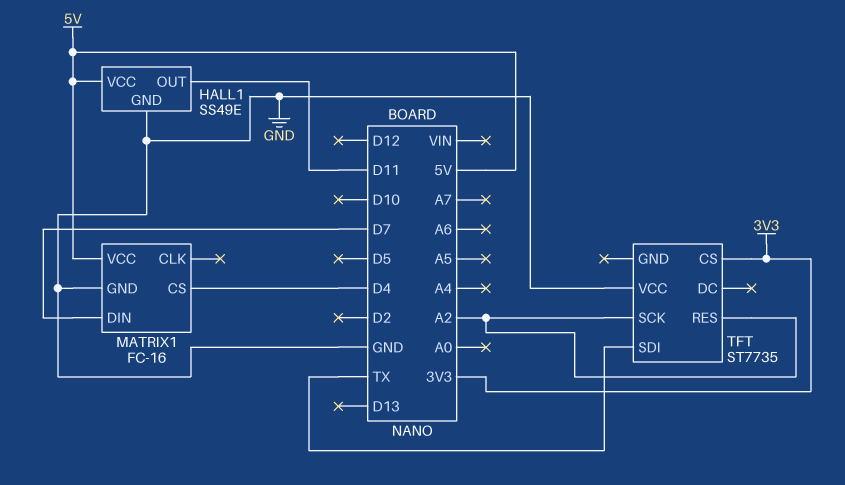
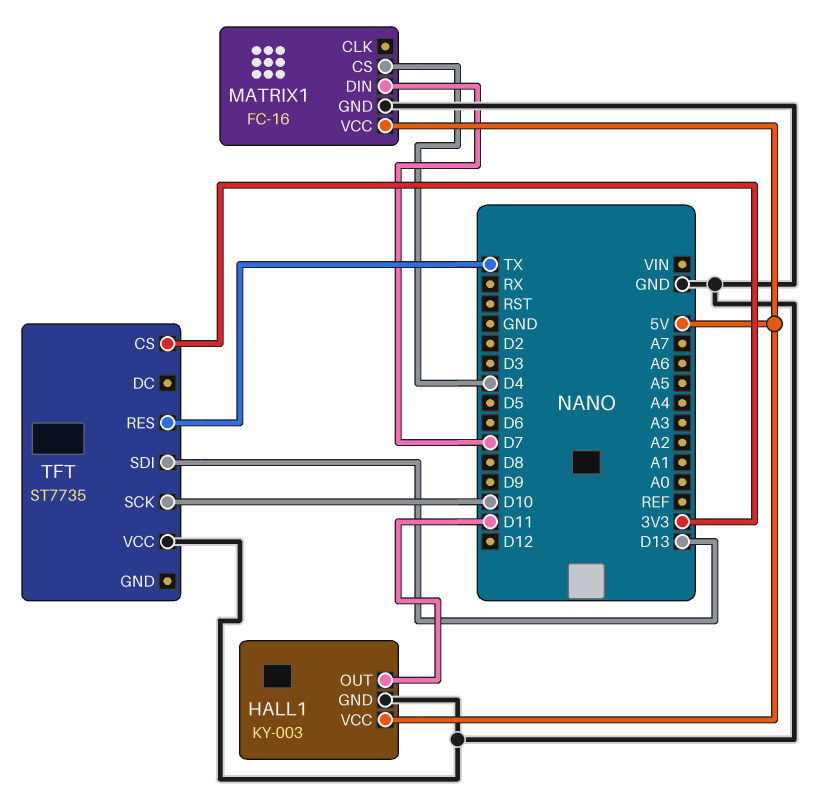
HALL1: SS49E -> KY-003
TFT pin RES: A2 -> TX
TFT pin SCK: A2 -> D10
TFT pin SDI: TX -> D13

